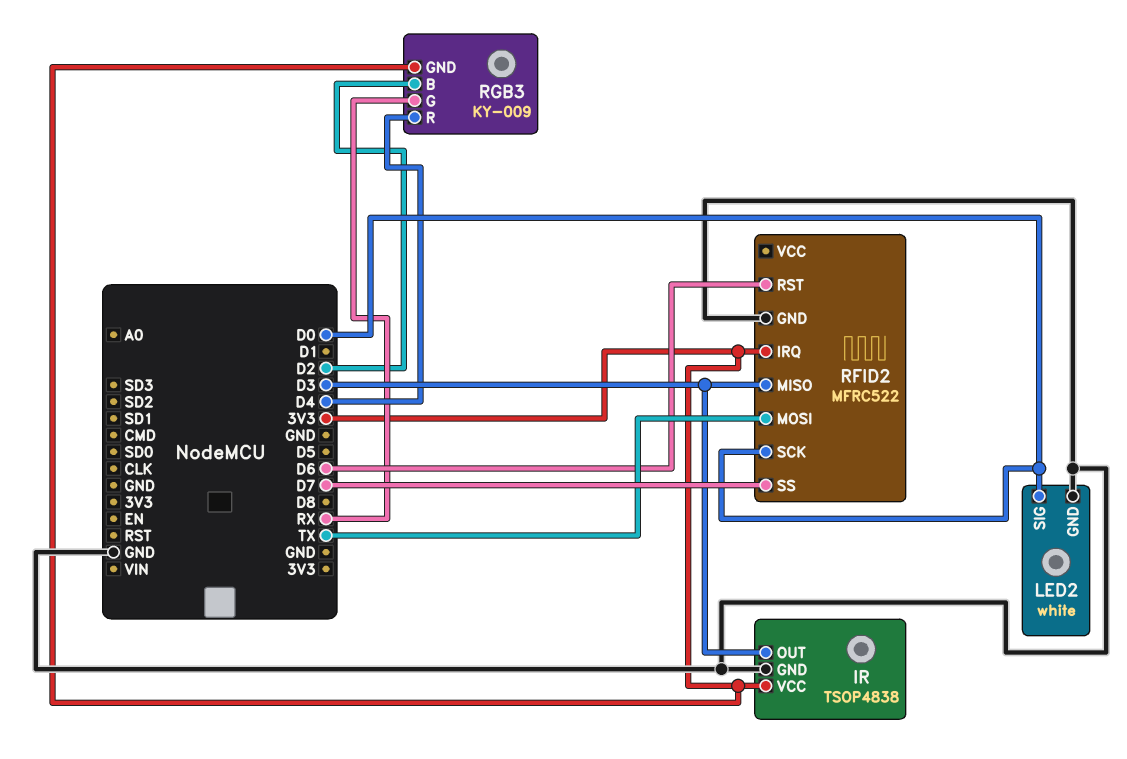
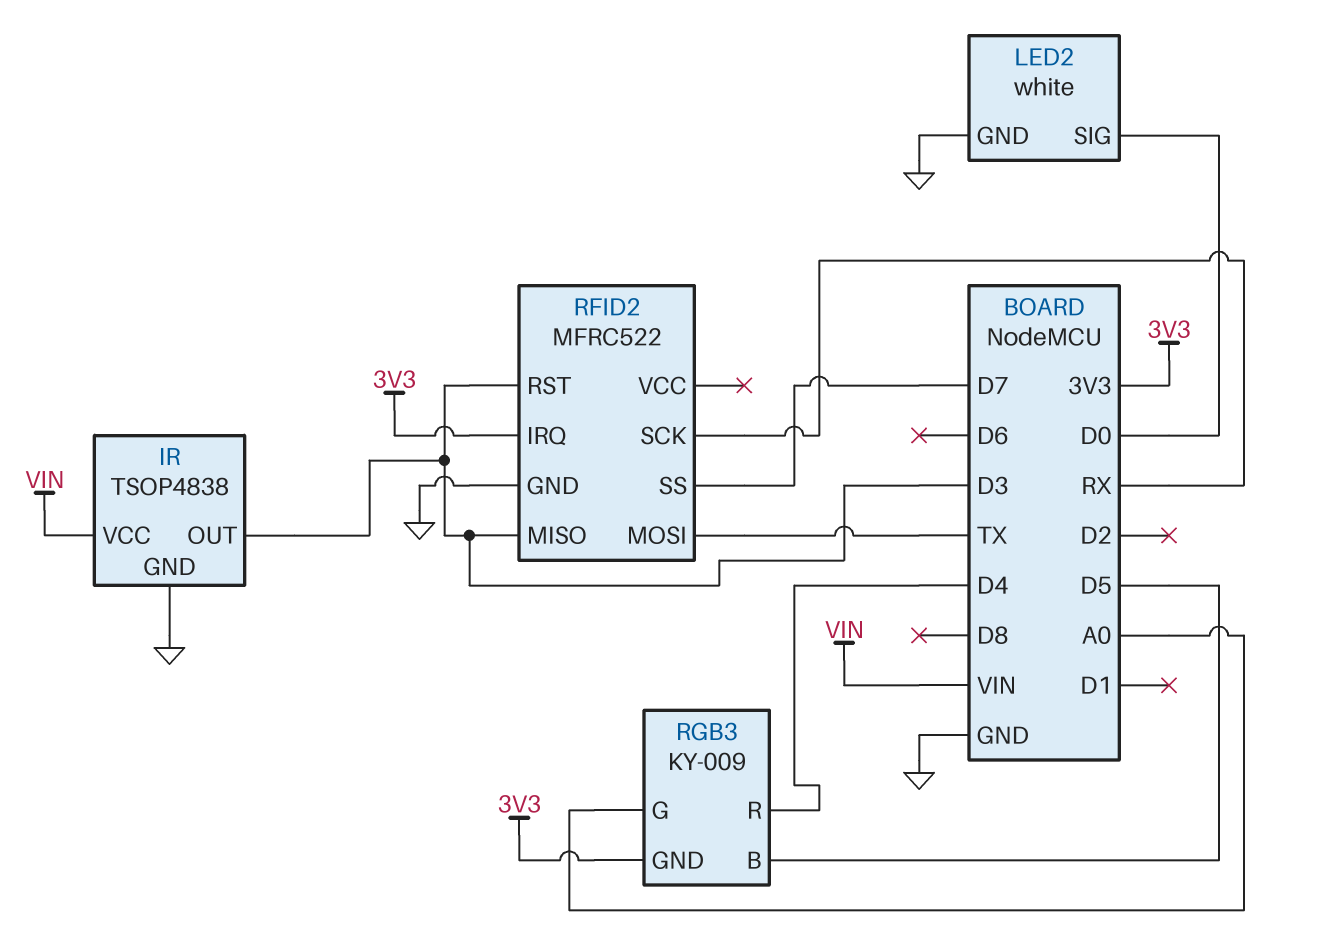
IR pin VCC: 3V3 -> VIN
RFID2 pin RST: D6 -> D3
RFID2 pin SCK: D0 -> RX
RGB3 pin B: D2 -> D5
RGB3 pin G: RX -> A0

